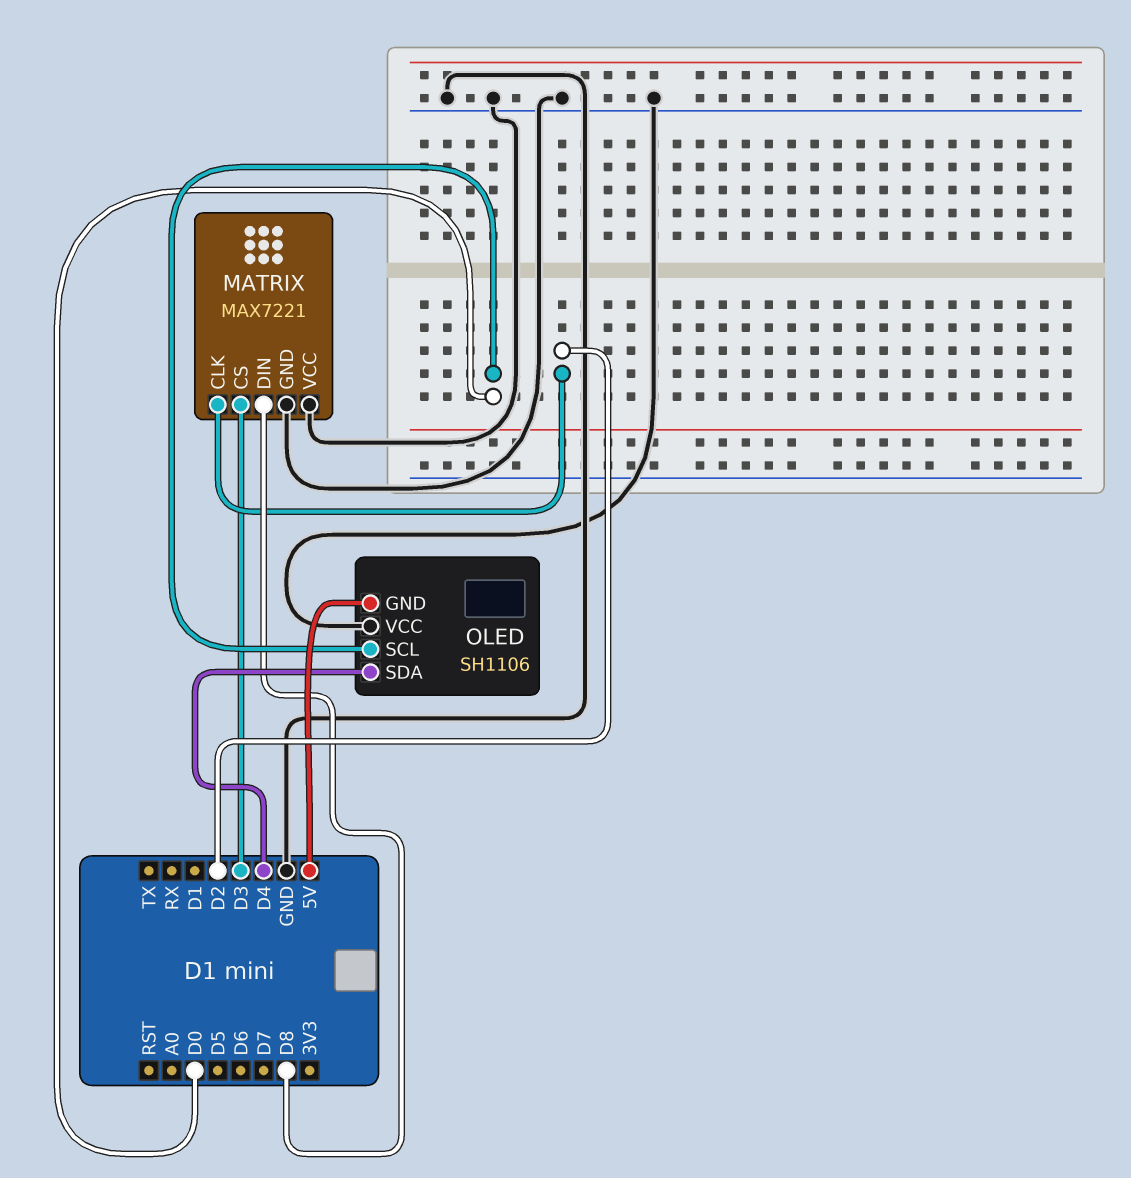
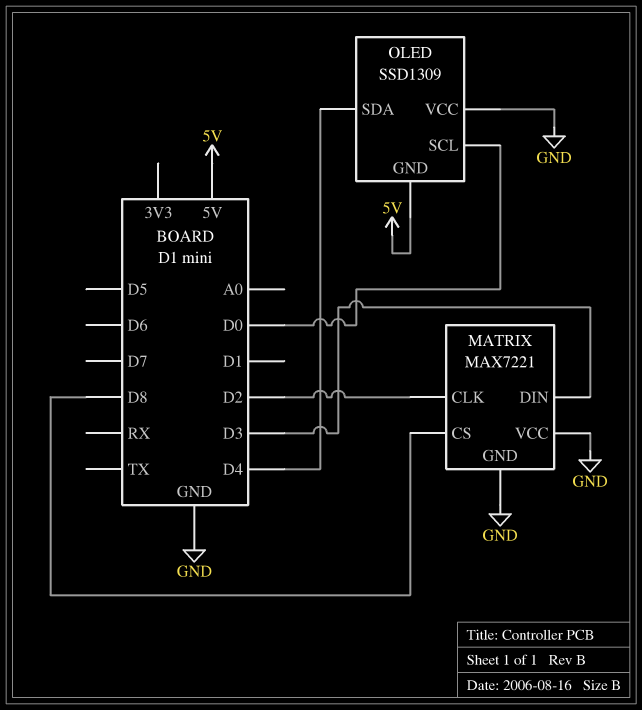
MATRIX pin CS: D3 -> D8
MATRIX pin DIN: D8 -> D3
OLED: SH1106 -> SSD1309

